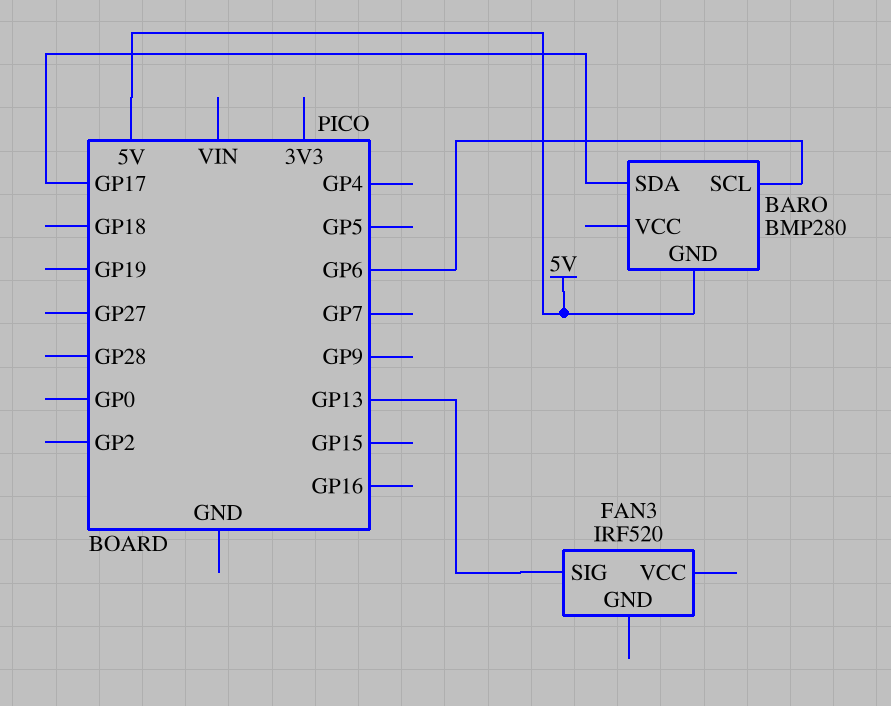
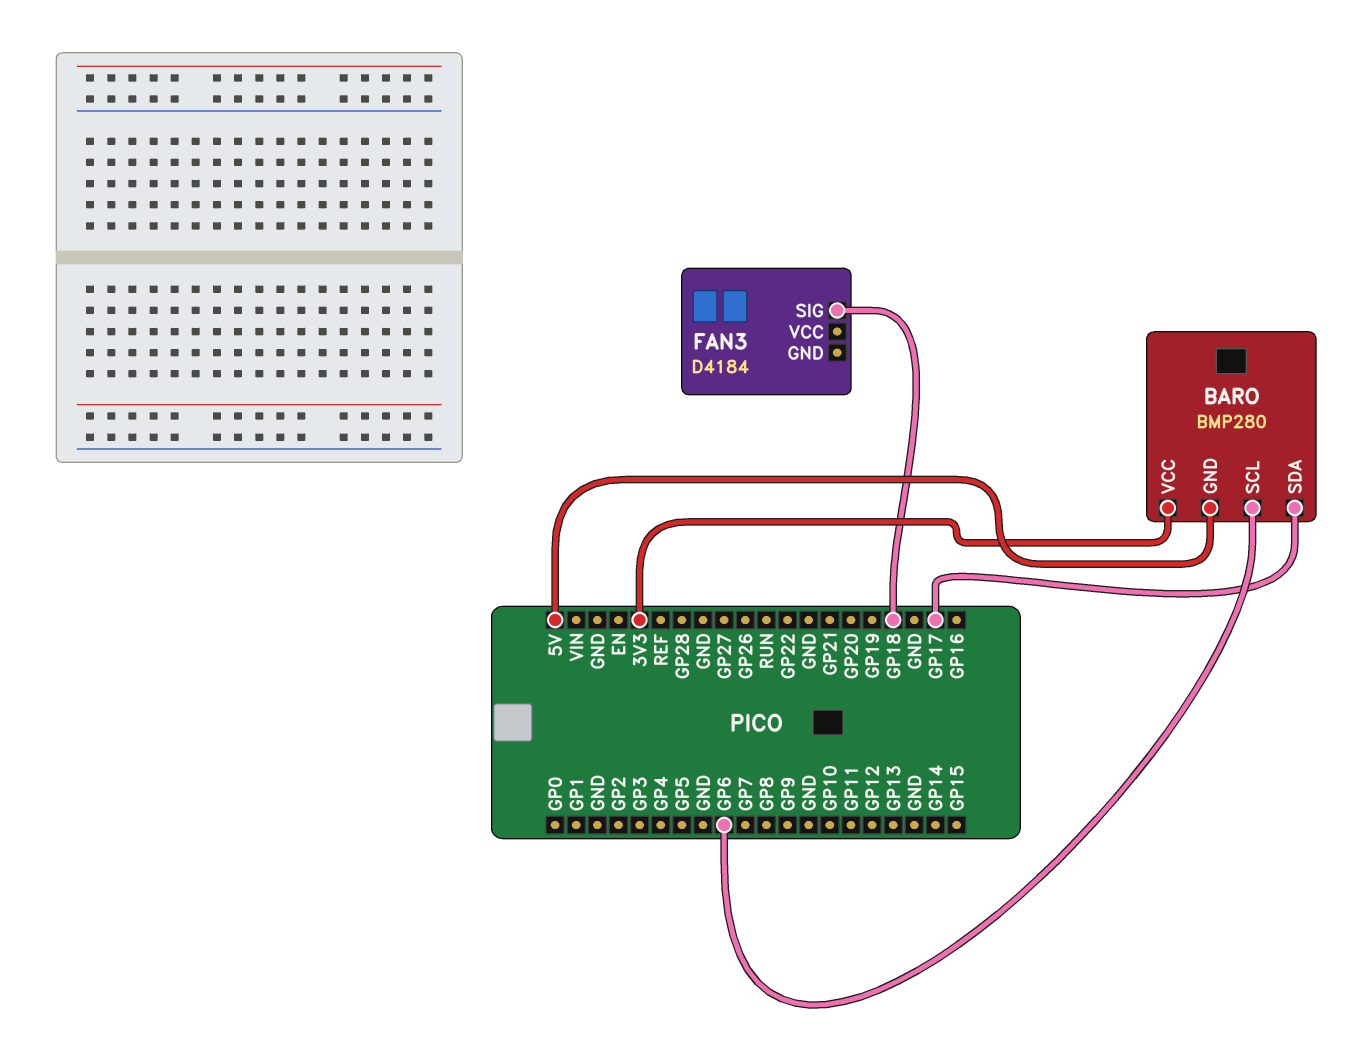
BARO pin VCC: none -> 3V3
FAN3: IRF520 -> D4184
FAN3 pin SIG: GP13 -> GP18

